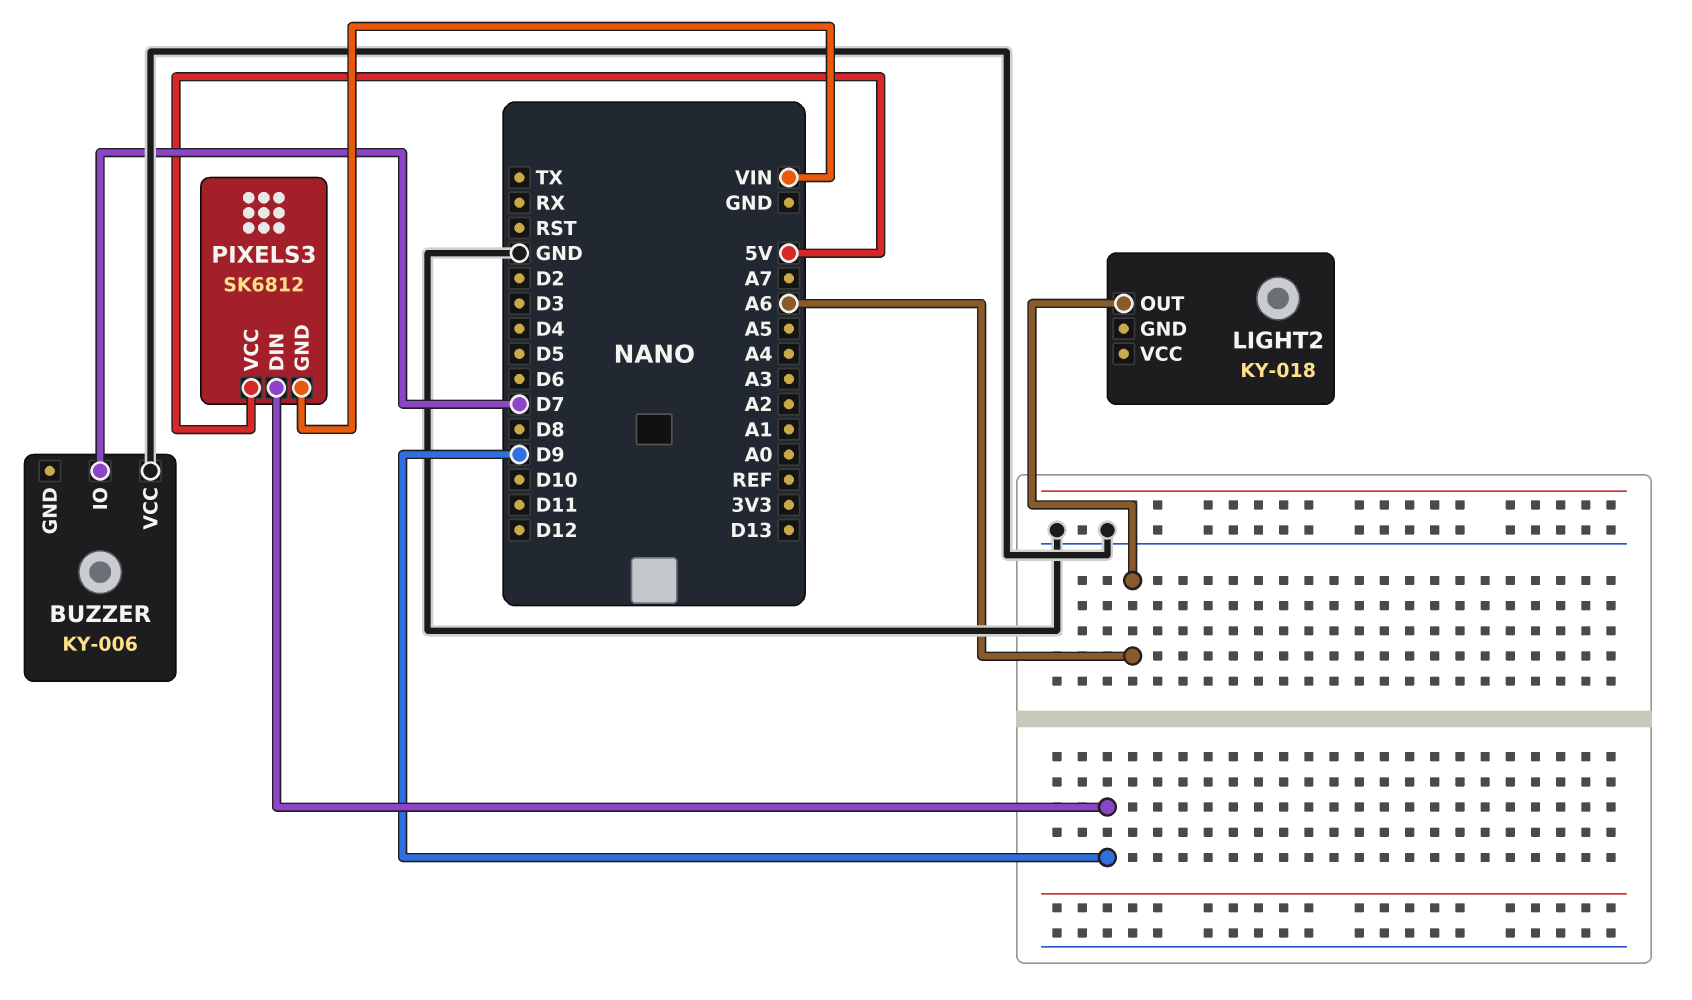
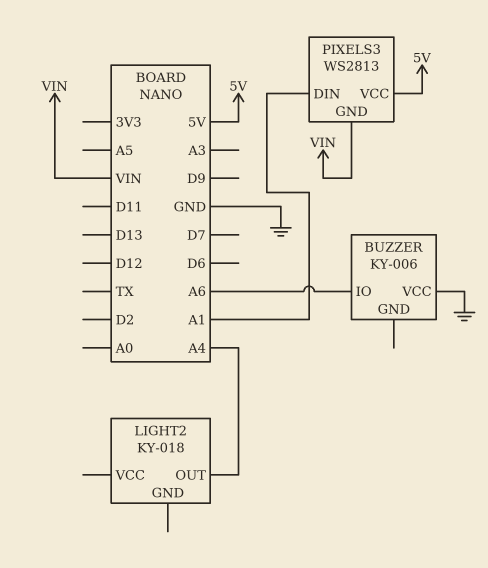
BUZZER pin IO: D7 -> A6
LIGHT2 pin OUT: A6 -> A4
PIXELS3: SK6812 -> WS2813
PIXELS3 pin DIN: D9 -> A1

